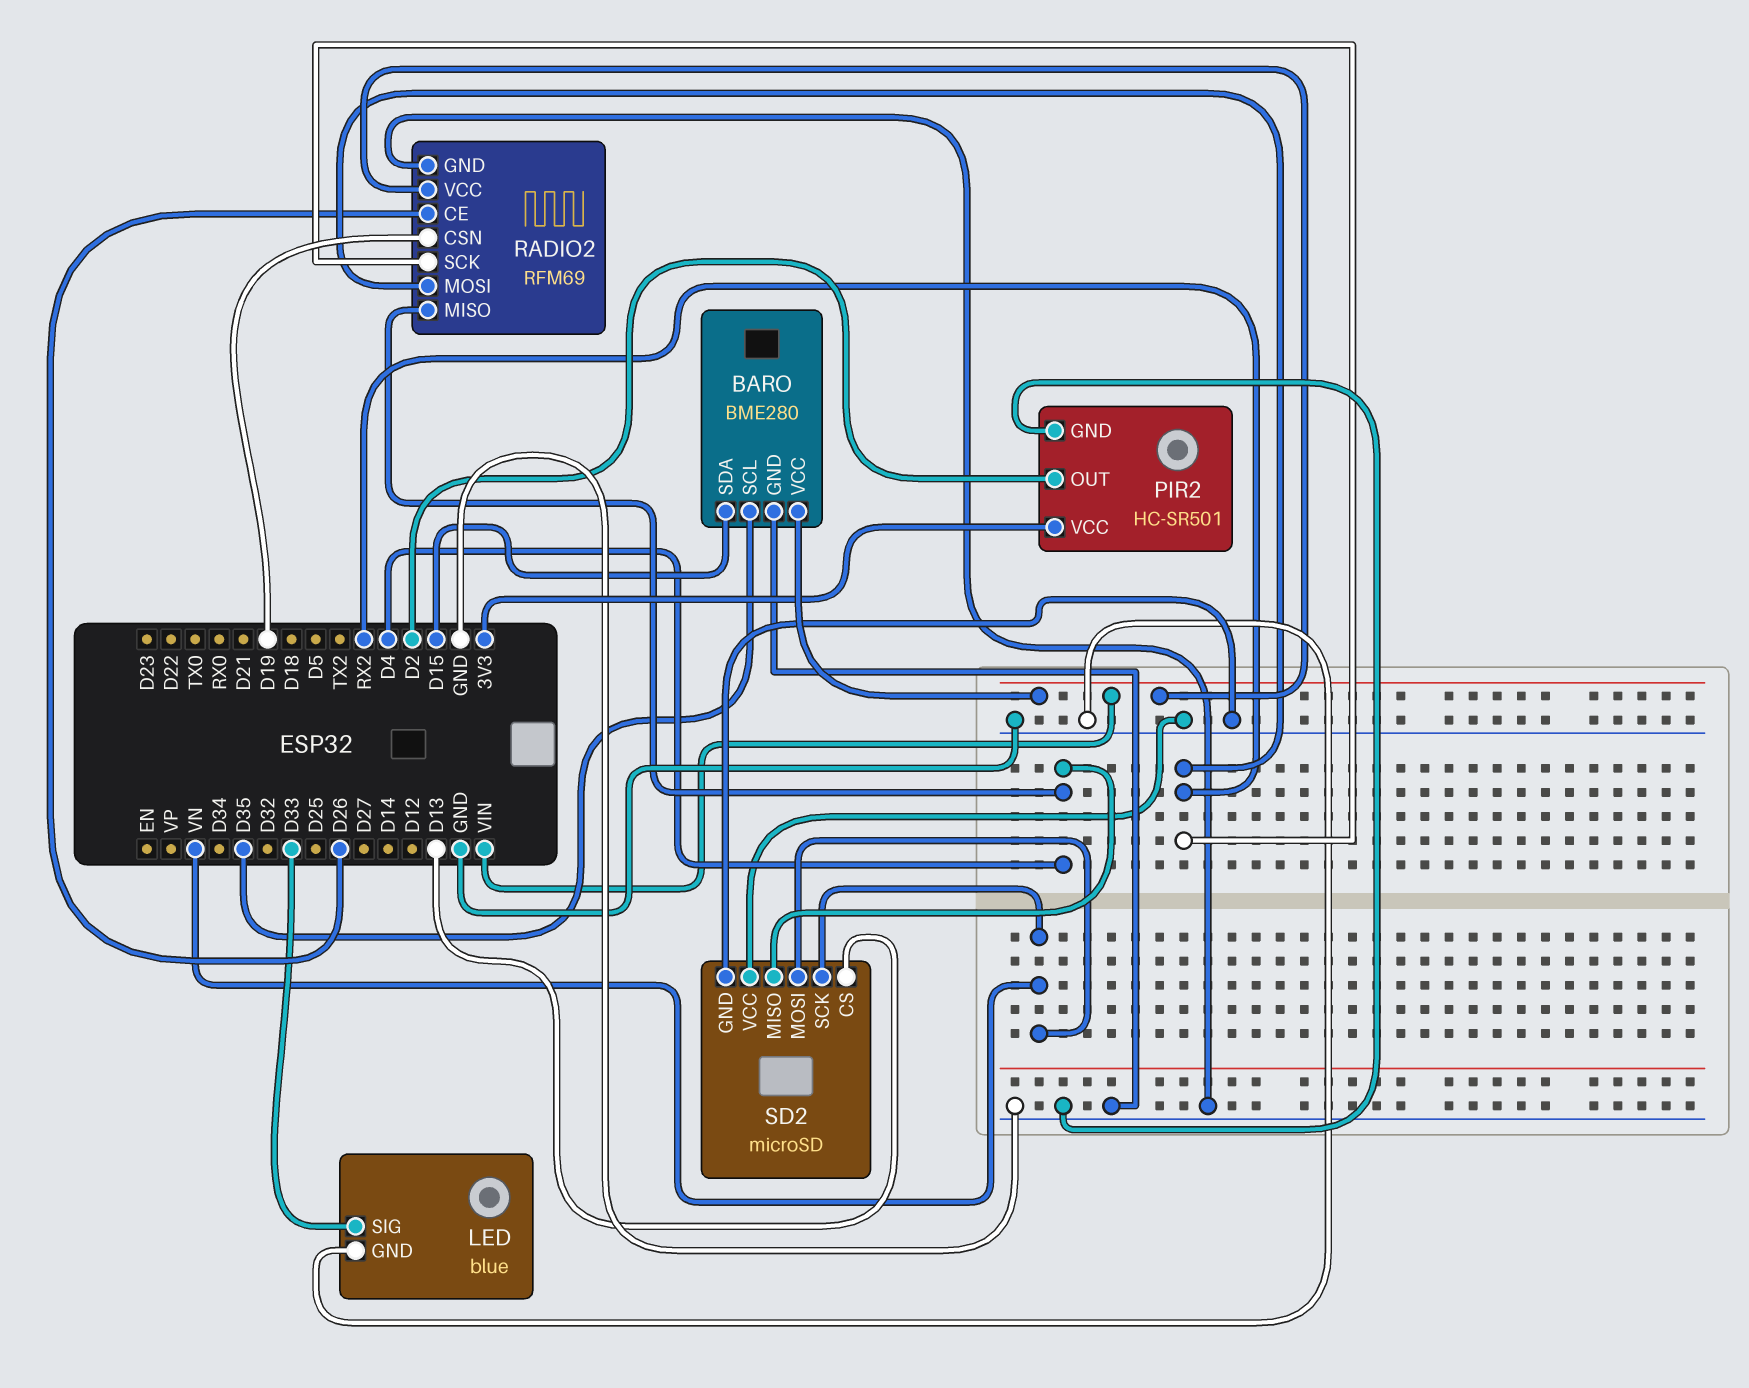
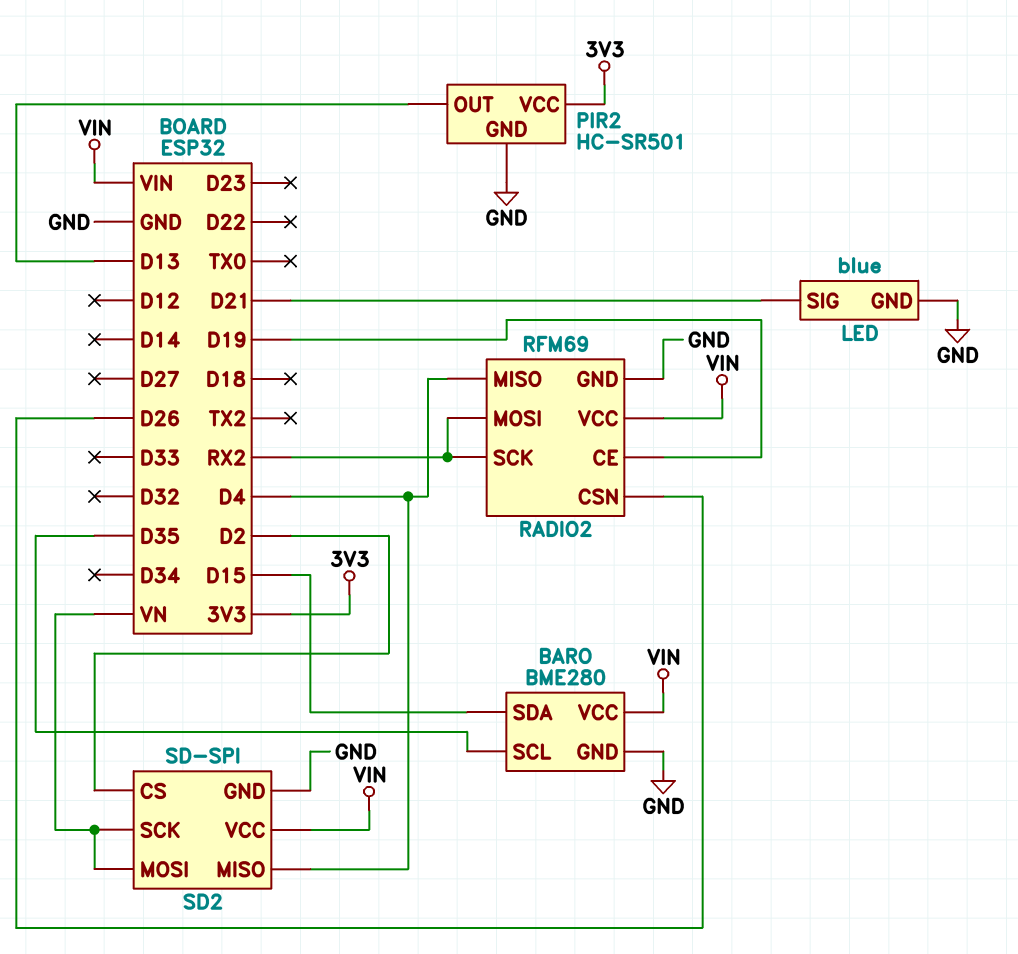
LED pin SIG: D33 -> D21
PIR2 pin OUT: D2 -> D13
RADIO2 pin CE: D26 -> D19
RADIO2 pin CSN: D19 -> D26
SD2: microSD -> SD-SPI
SD2 pin CS: D13 -> D2
SD2 pin VCC: GND -> VIN

